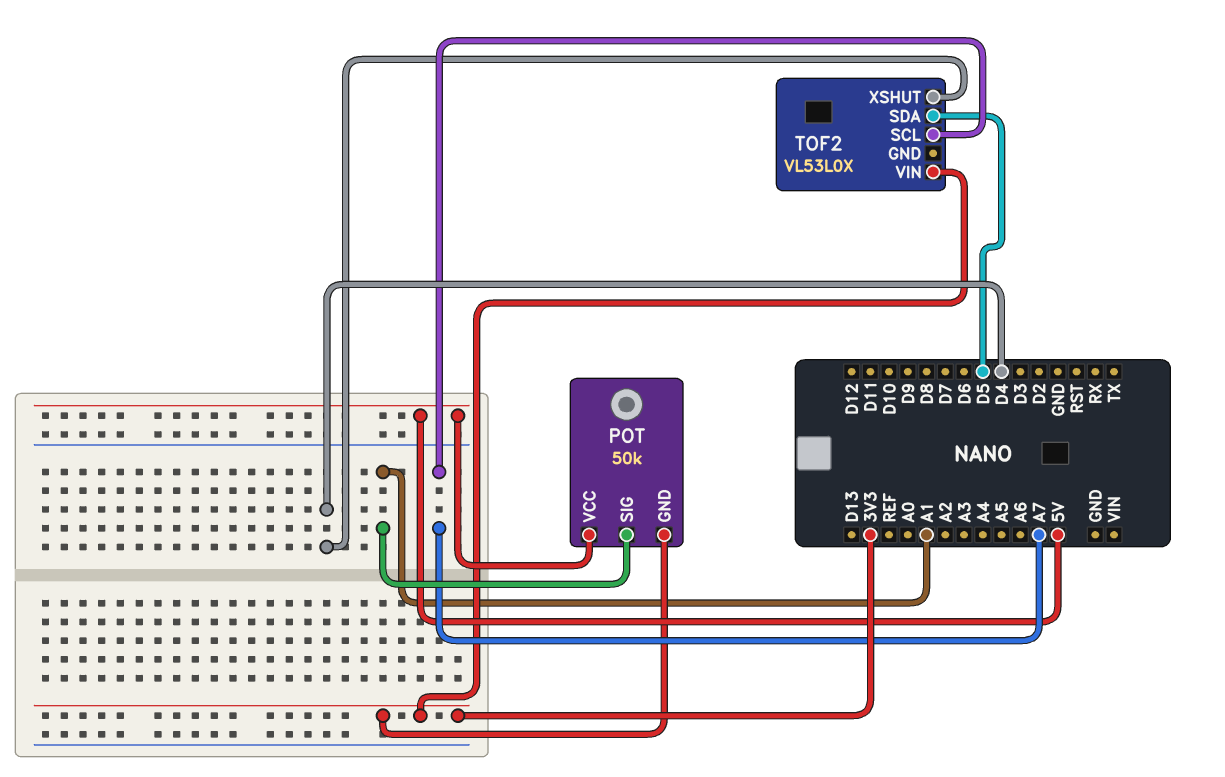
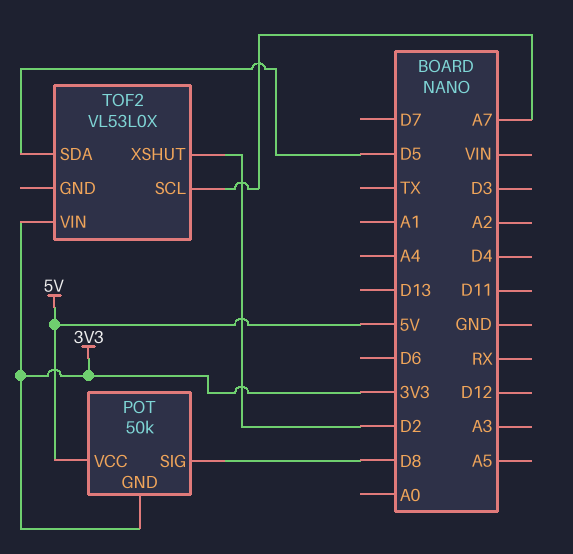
POT pin SIG: A1 -> D8
TOF2 pin XSHUT: D4 -> D2

